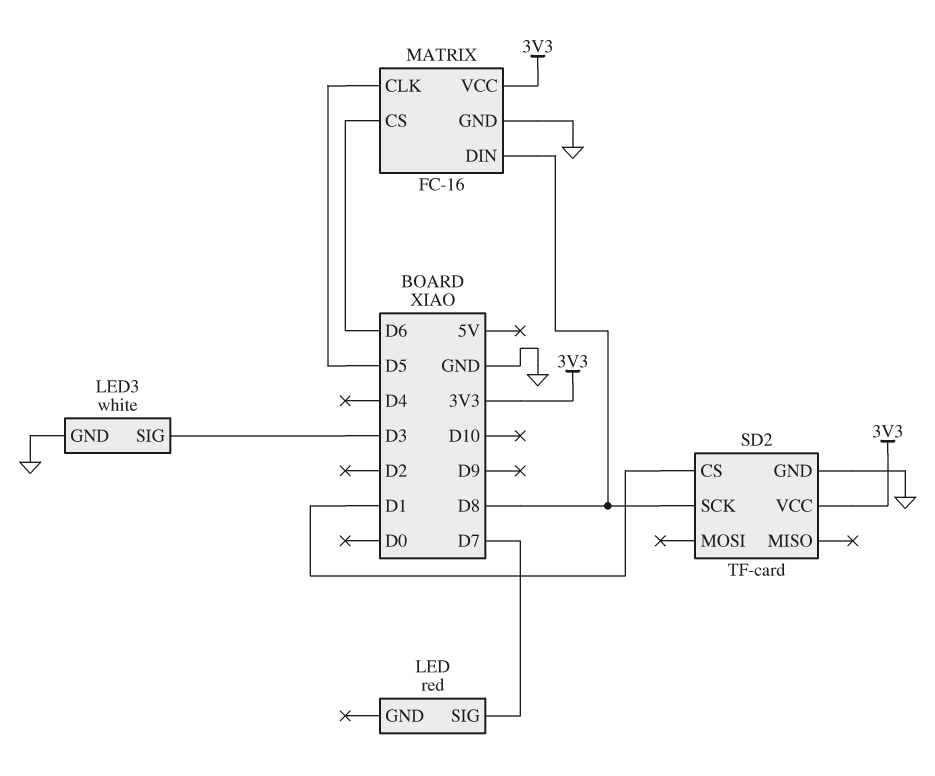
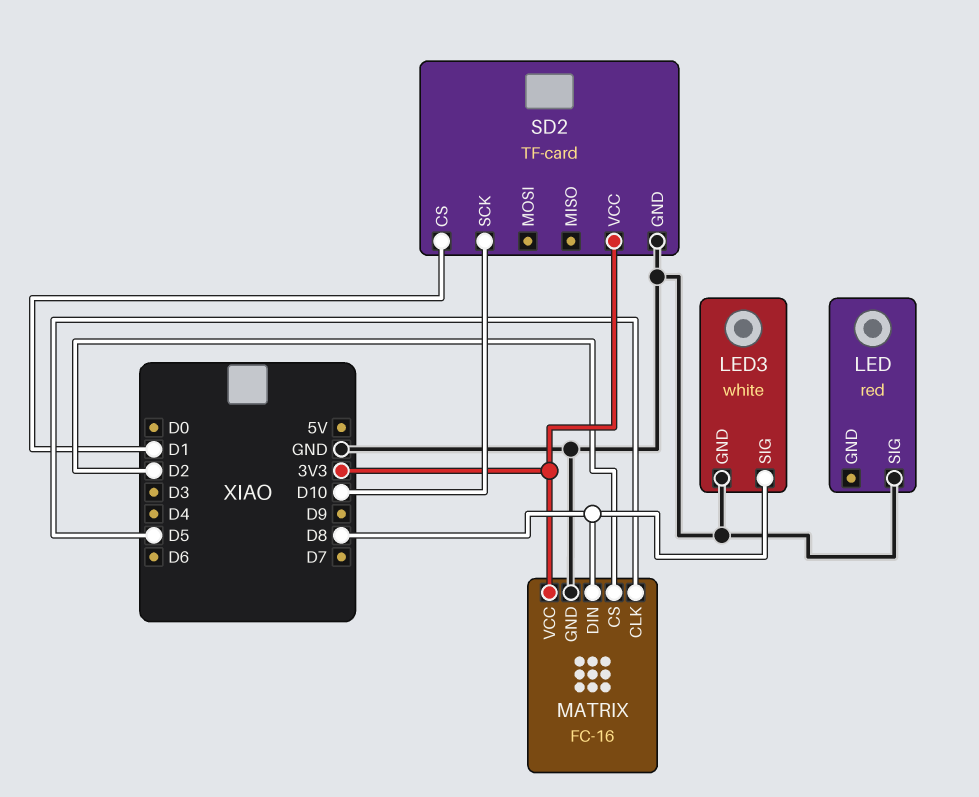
LED pin SIG: D7 -> GND
LED3 pin SIG: D3 -> D8
MATRIX pin CS: D6 -> D2
SD2 pin SCK: D8 -> D10

